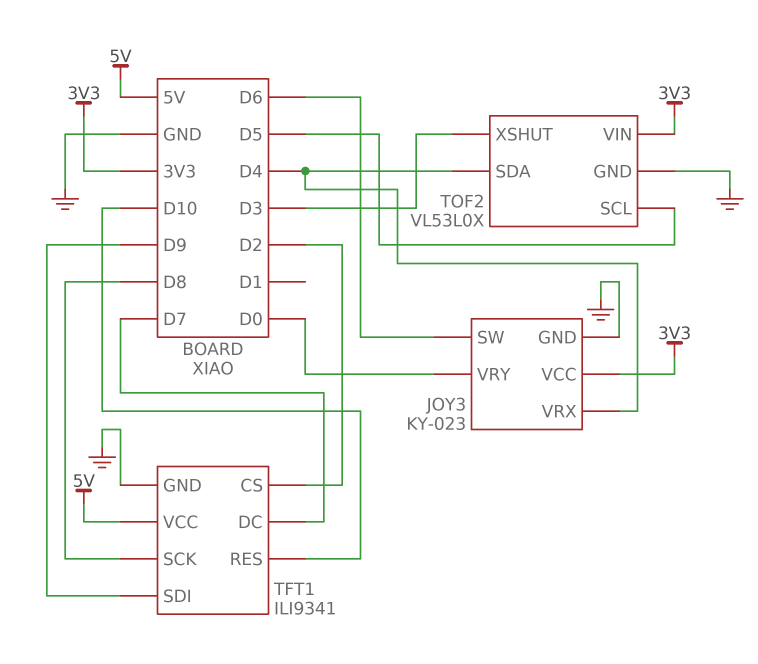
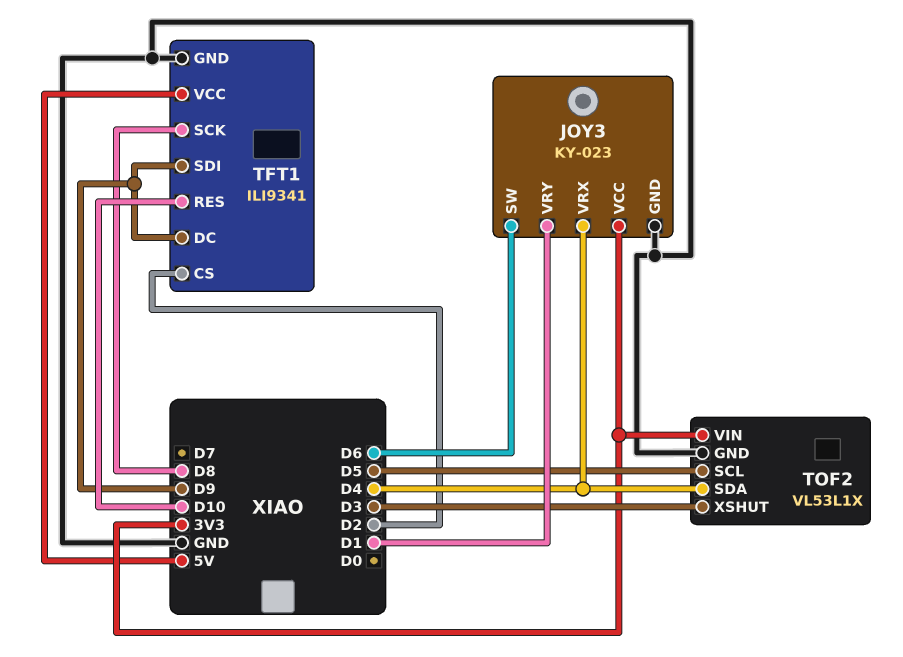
JOY3 pin VRY: D0 -> D1
TFT1 pin DC: D7 -> D9
TOF2: VL53L0X -> VL53L1X

